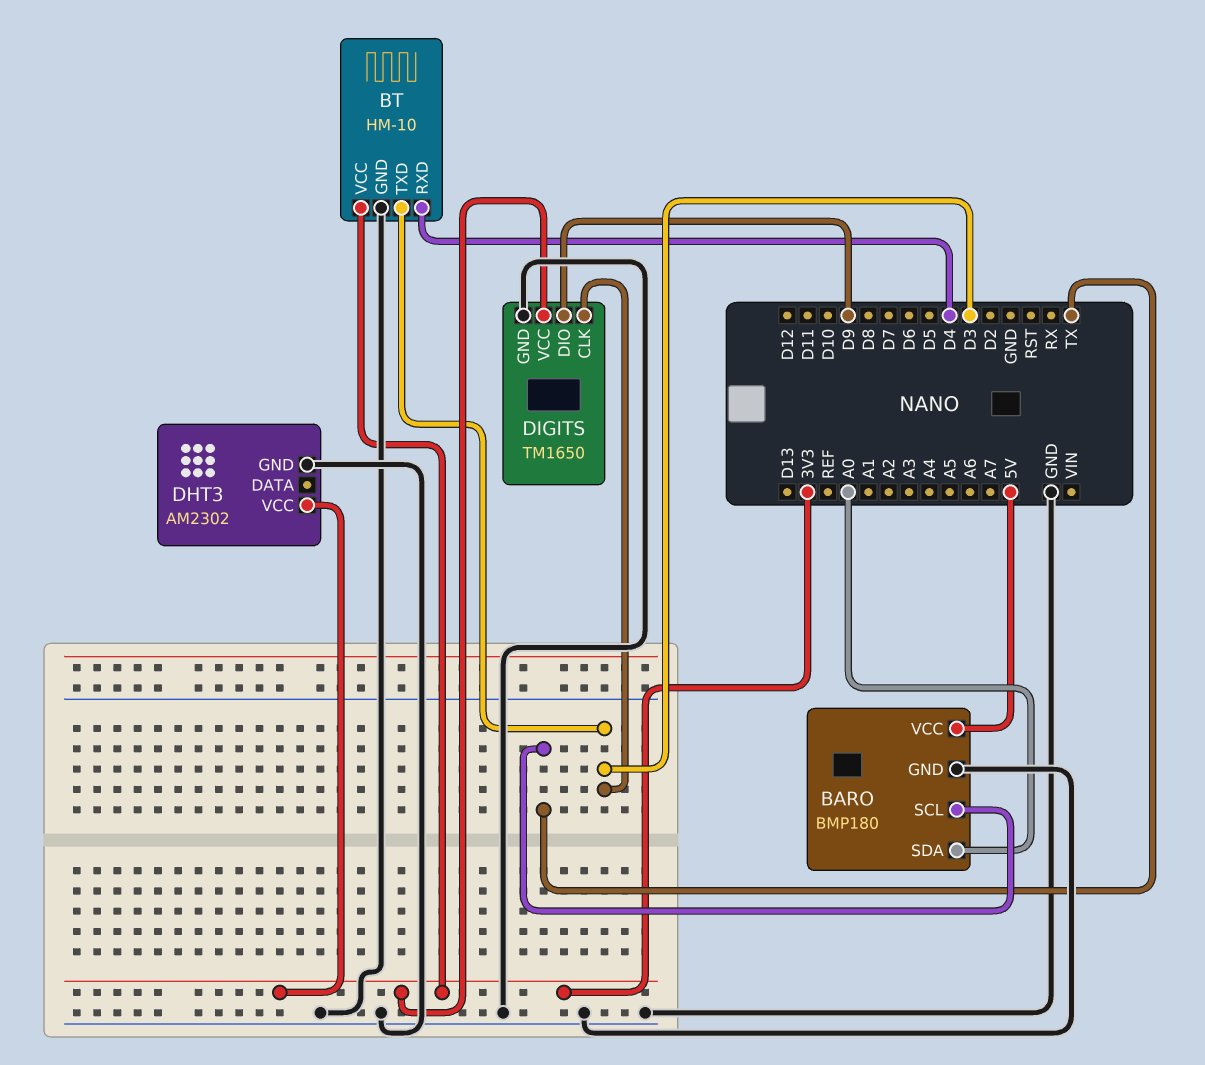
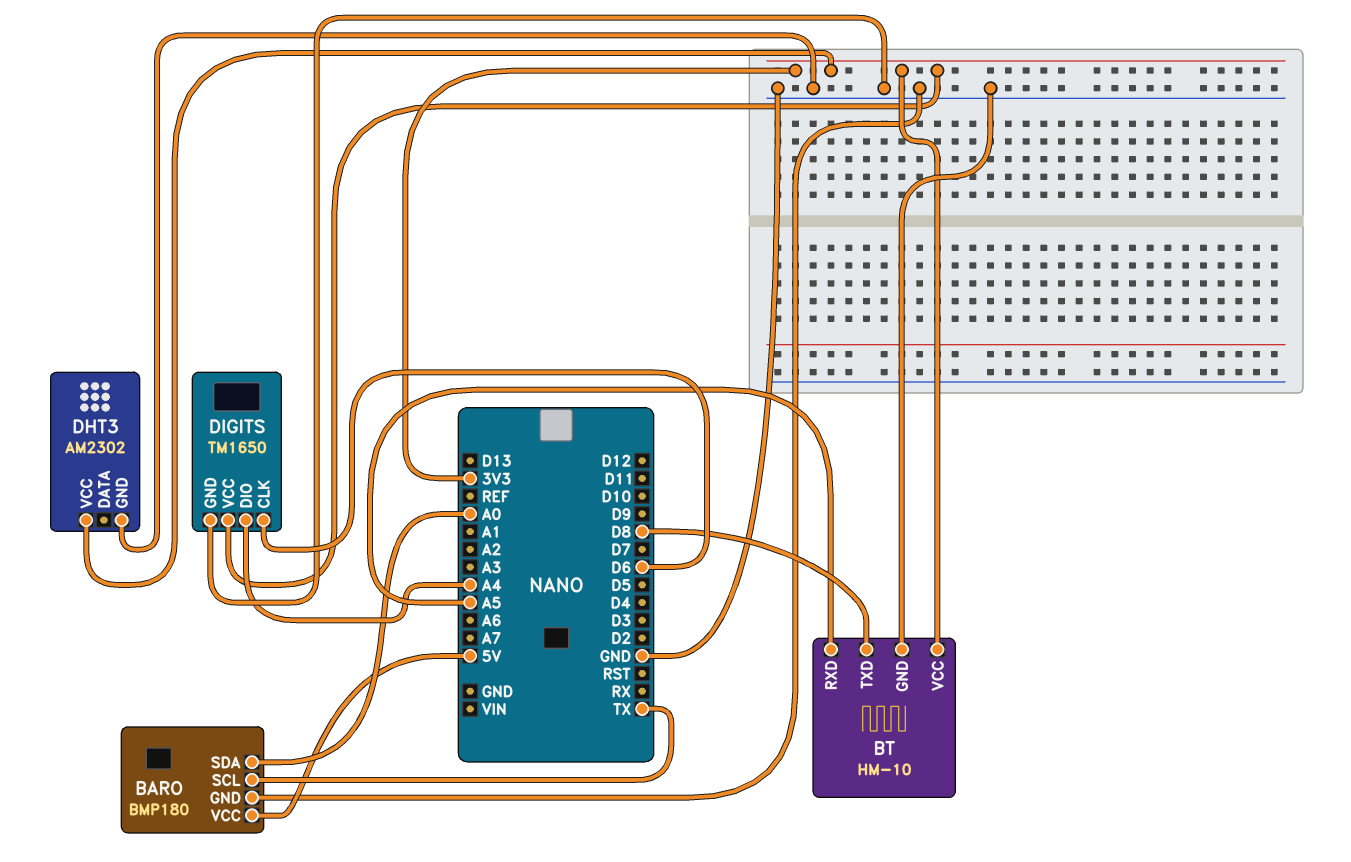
BT pin RXD: D4 -> A5
BT pin TXD: D3 -> D8
DIGITS pin CLK: D3 -> D6
DIGITS pin DIO: D9 -> A4

